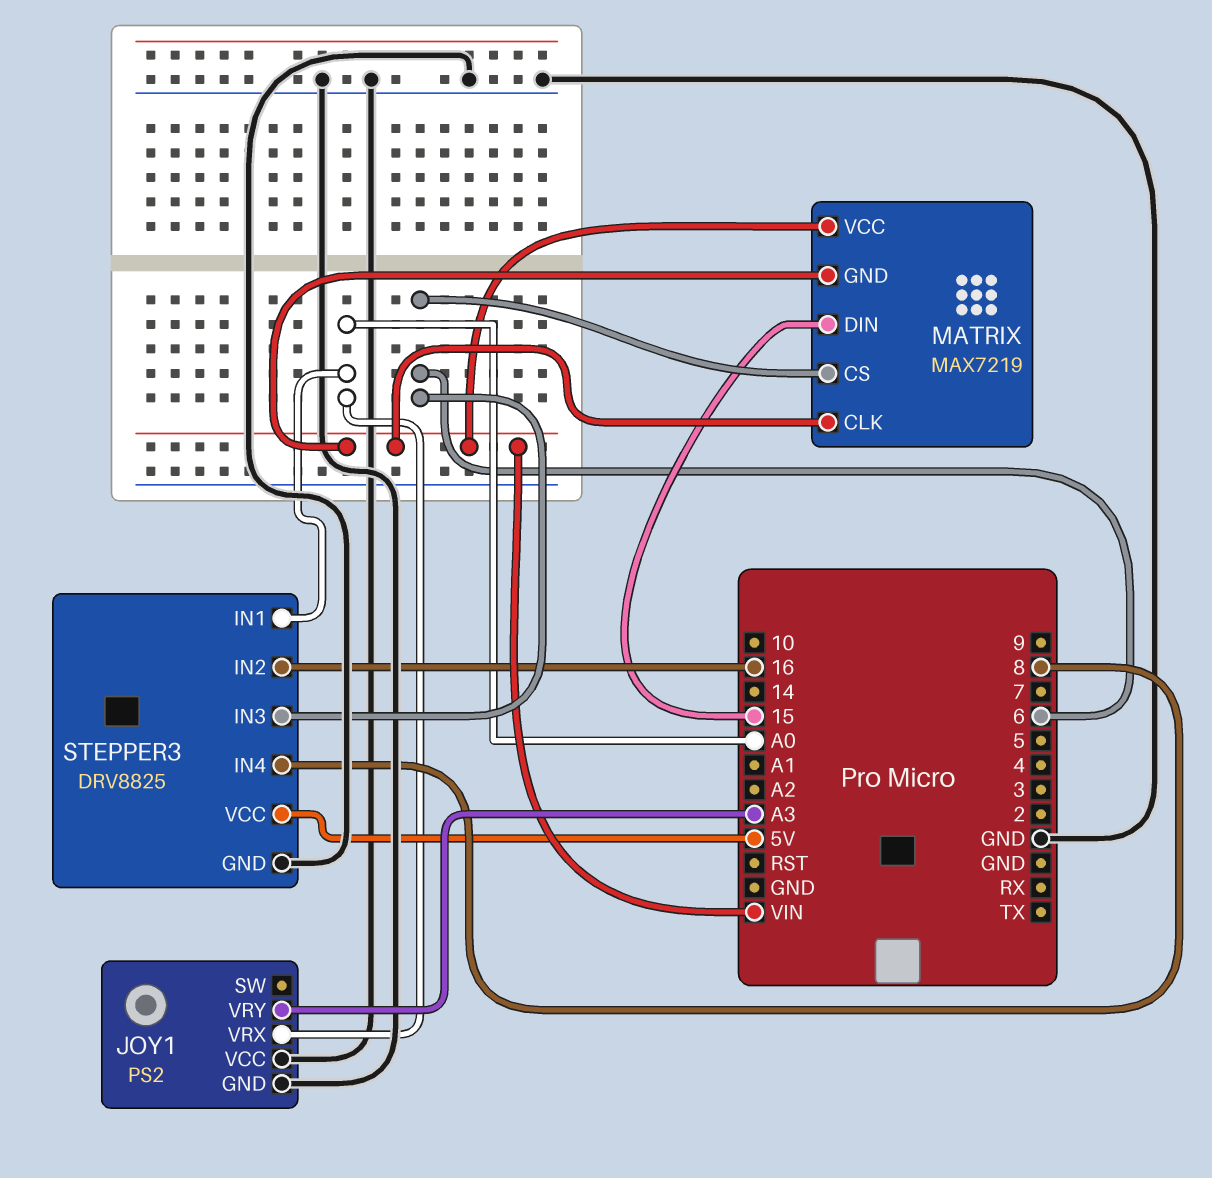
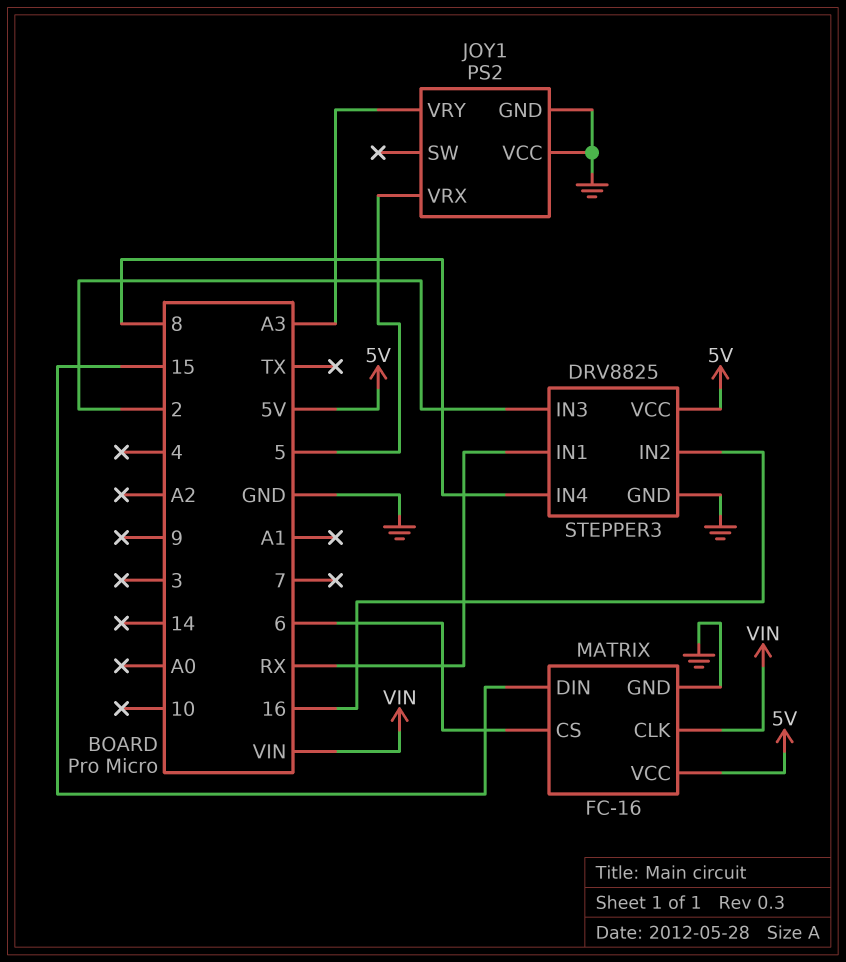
JOY1 pin VRX: A0 -> 5
MATRIX: MAX7219 -> FC-16
MATRIX pin GND: VIN -> GND
MATRIX pin VCC: VIN -> 5V
STEPPER3 pin IN1: A0 -> RX
STEPPER3 pin IN3: 6 -> 2

